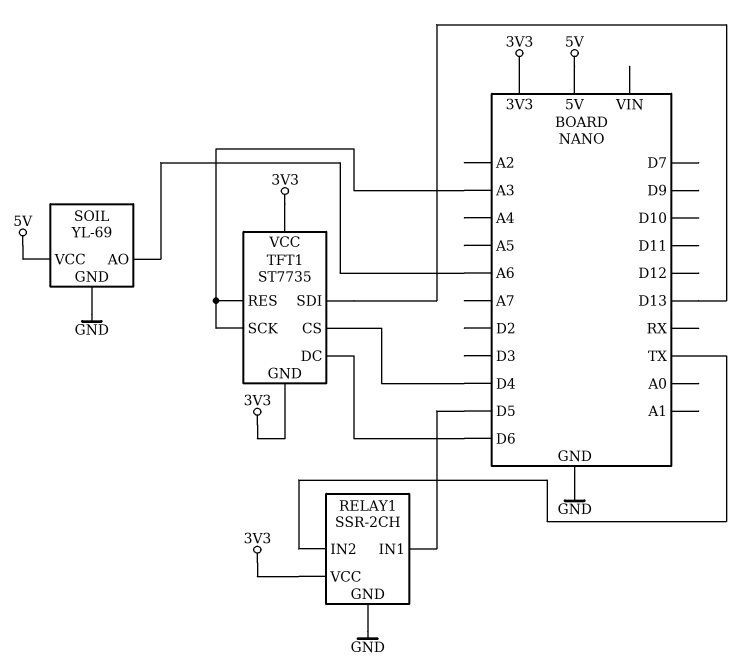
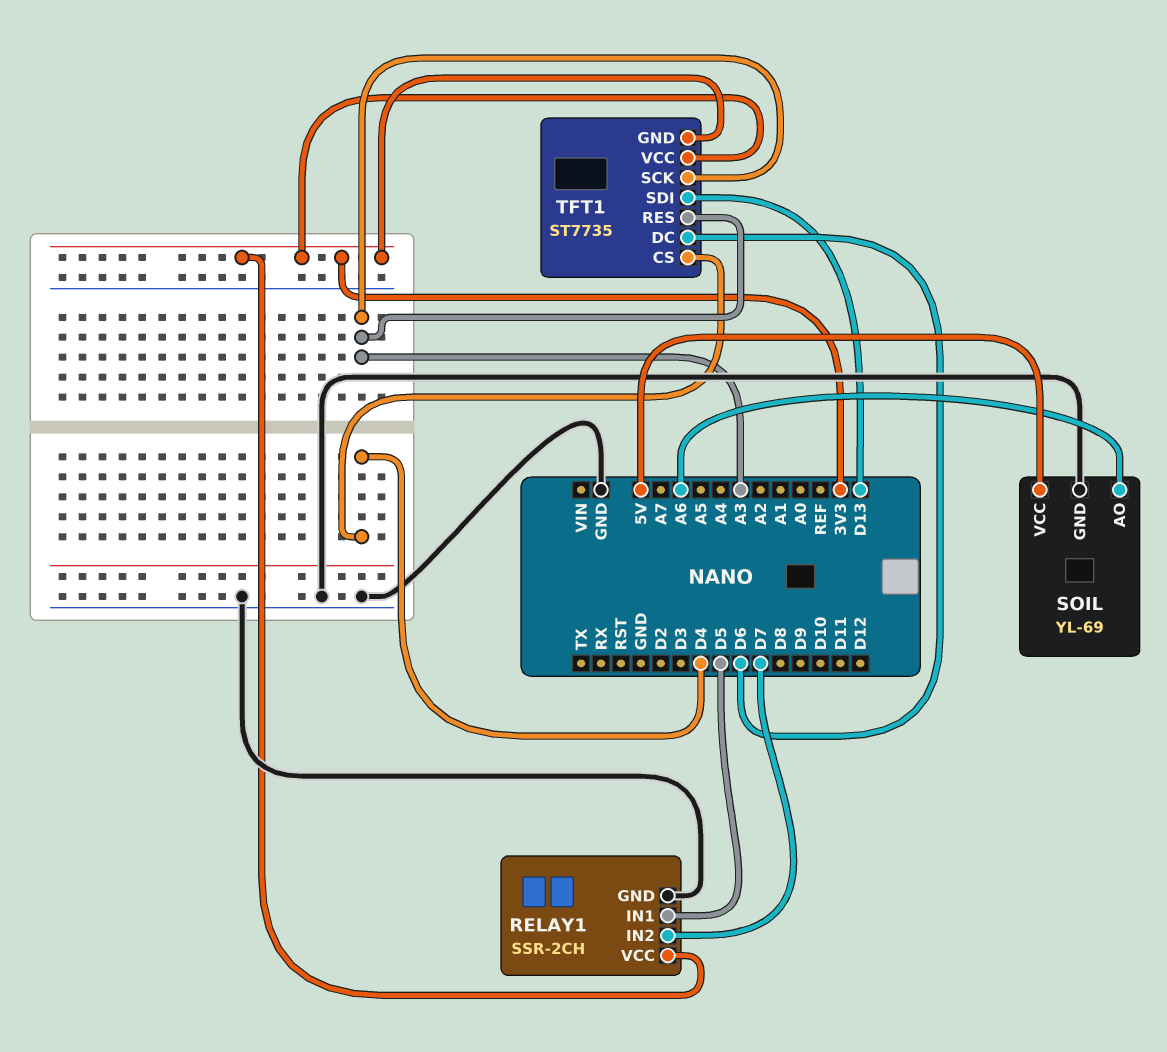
RELAY1 pin IN2: TX -> D7

